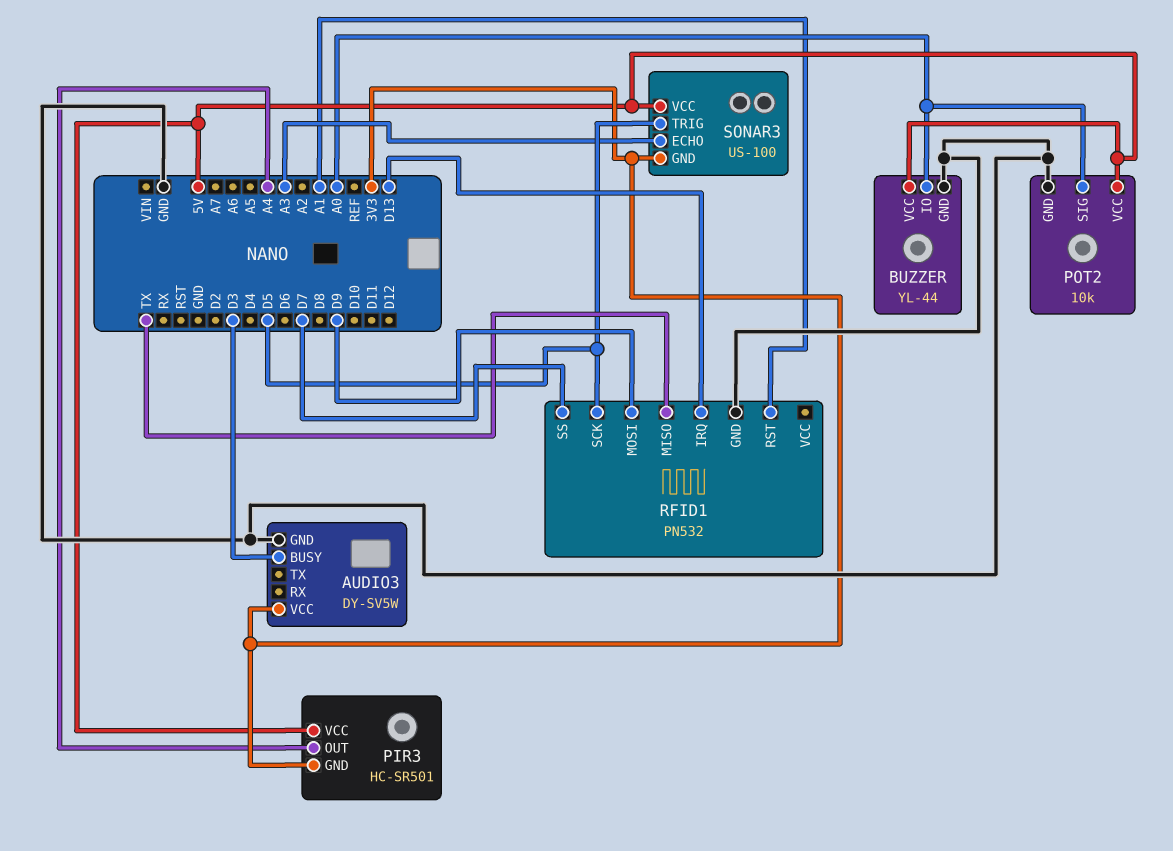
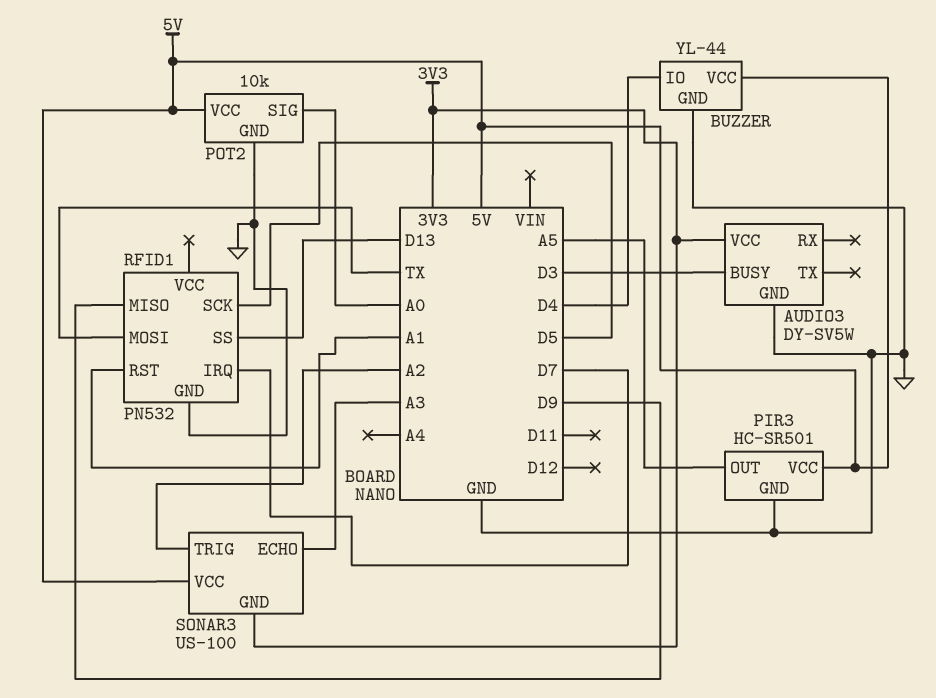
BUZZER pin IO: A0 -> D4
PIR3 pin GND: 3V3 -> GND
PIR3 pin OUT: A4 -> A5
RFID1 pin IRQ: D13 -> D7
RFID1 pin MISO: TX -> D9
RFID1 pin MOSI: D9 -> TX
RFID1 pin SS: D7 -> D13
SONAR3 pin TRIG: D5 -> A2

